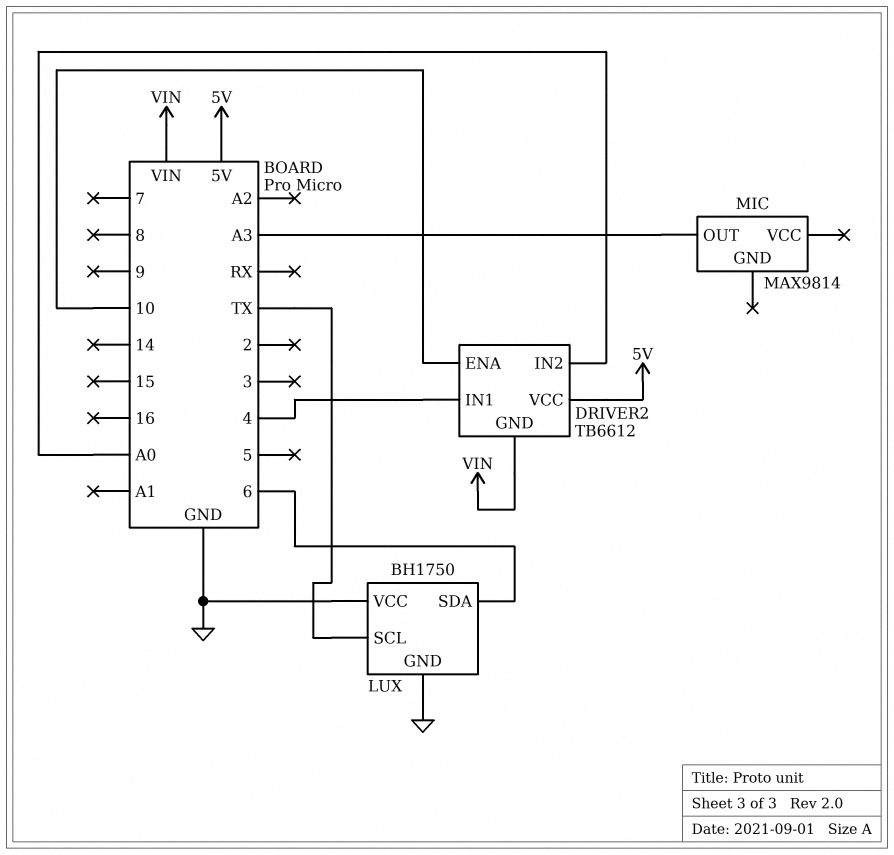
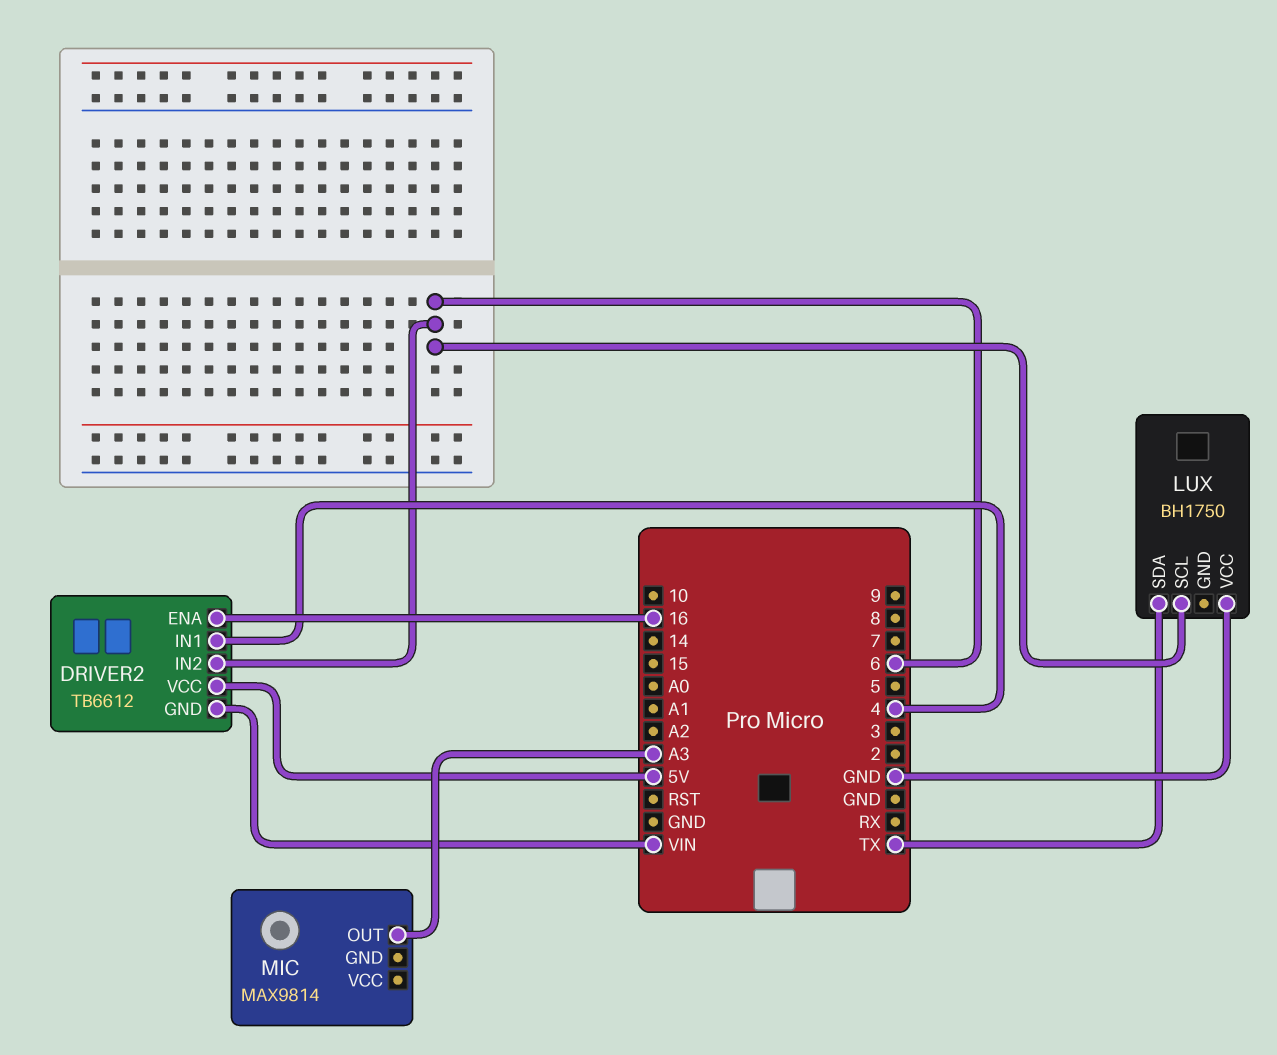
DRIVER2 pin ENA: 10 -> 16
DRIVER2 pin IN2: A0 -> 6
LUX pin GND: GND -> none
LUX pin SCL: TX -> 6
LUX pin SDA: 6 -> TX

